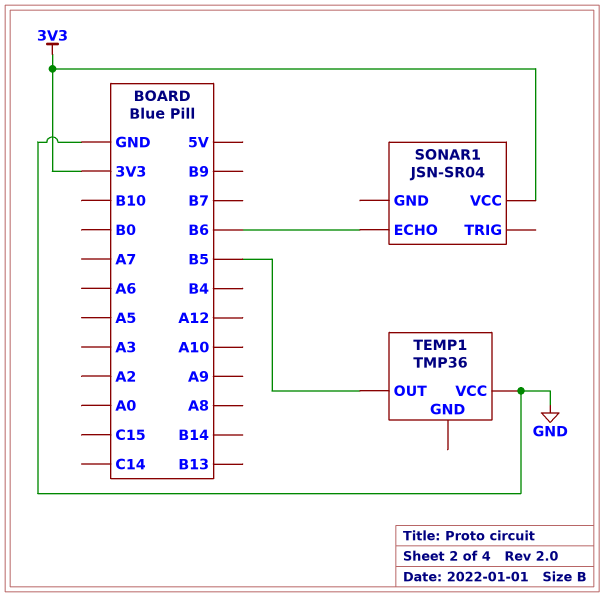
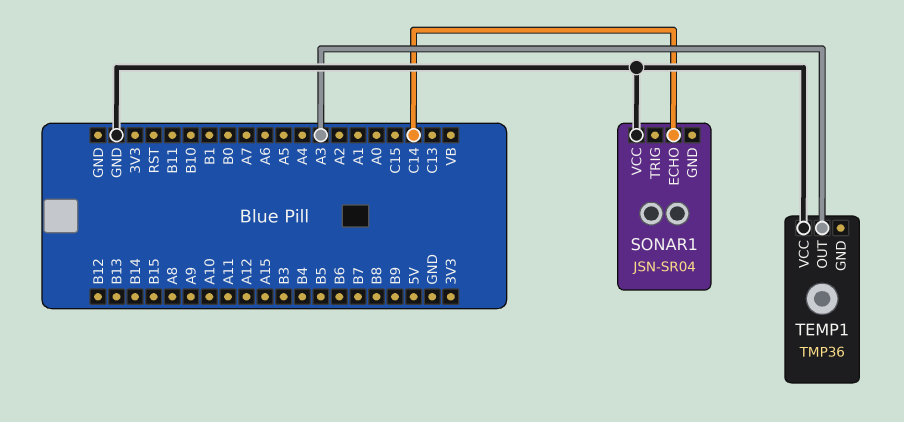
SONAR1 pin ECHO: B6 -> C14
SONAR1 pin VCC: 3V3 -> GND
TEMP1 pin OUT: B5 -> A3

